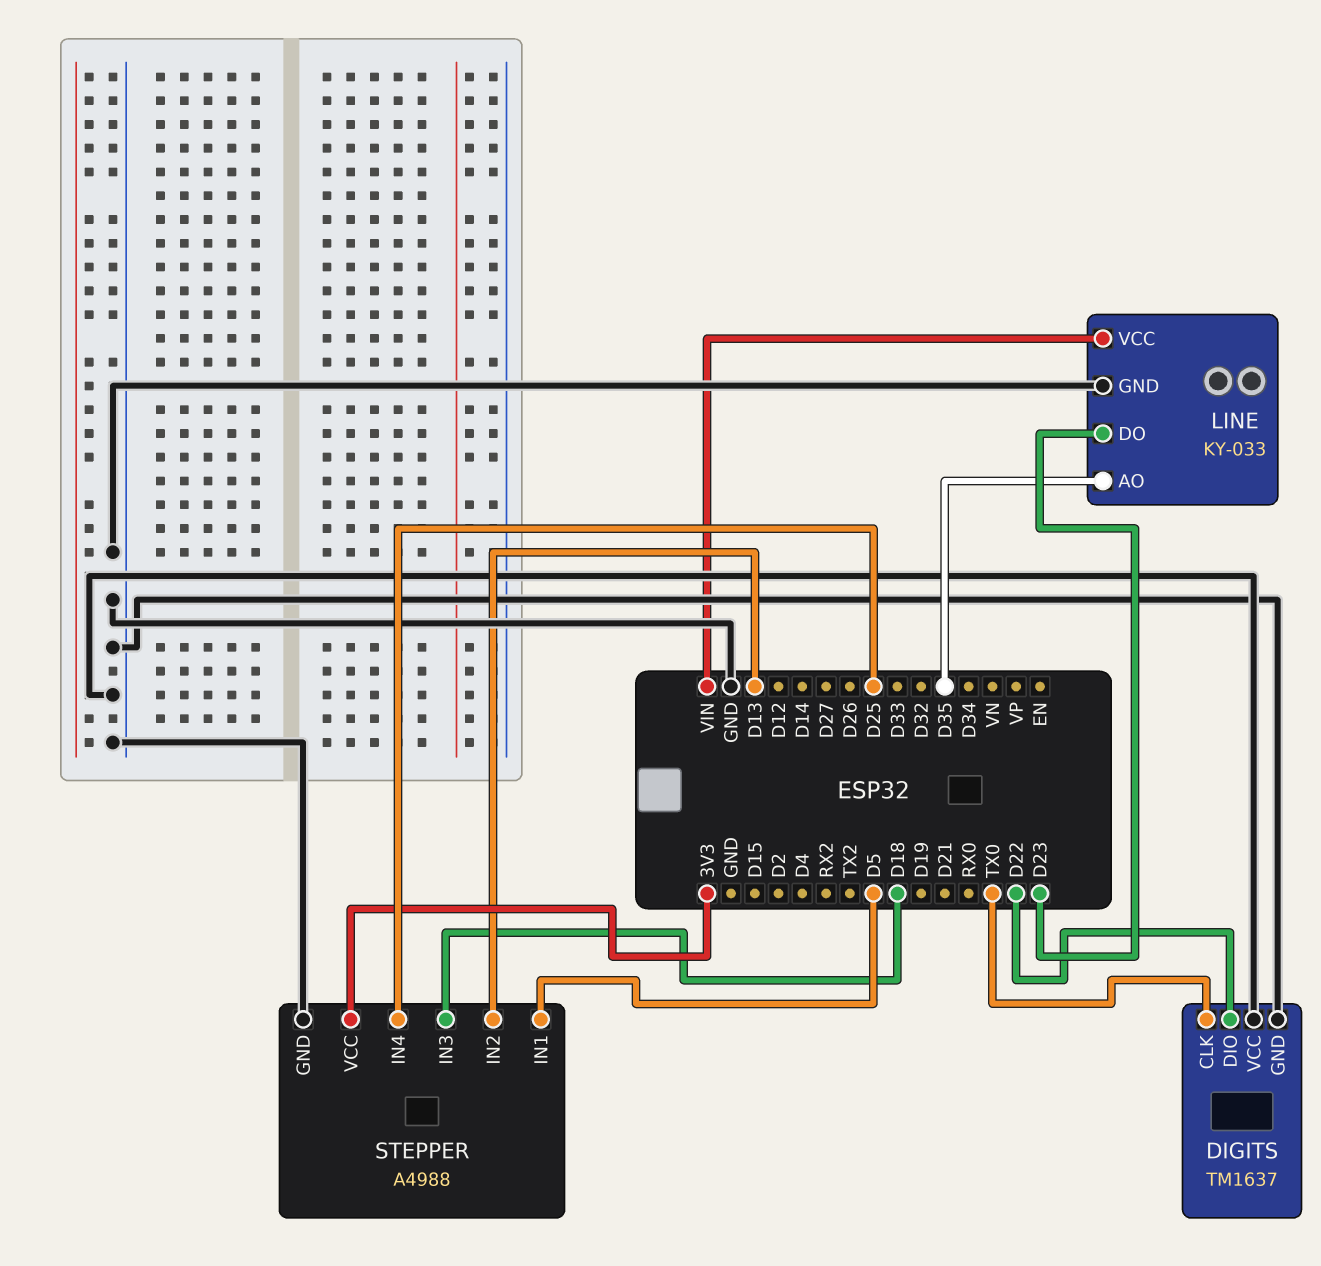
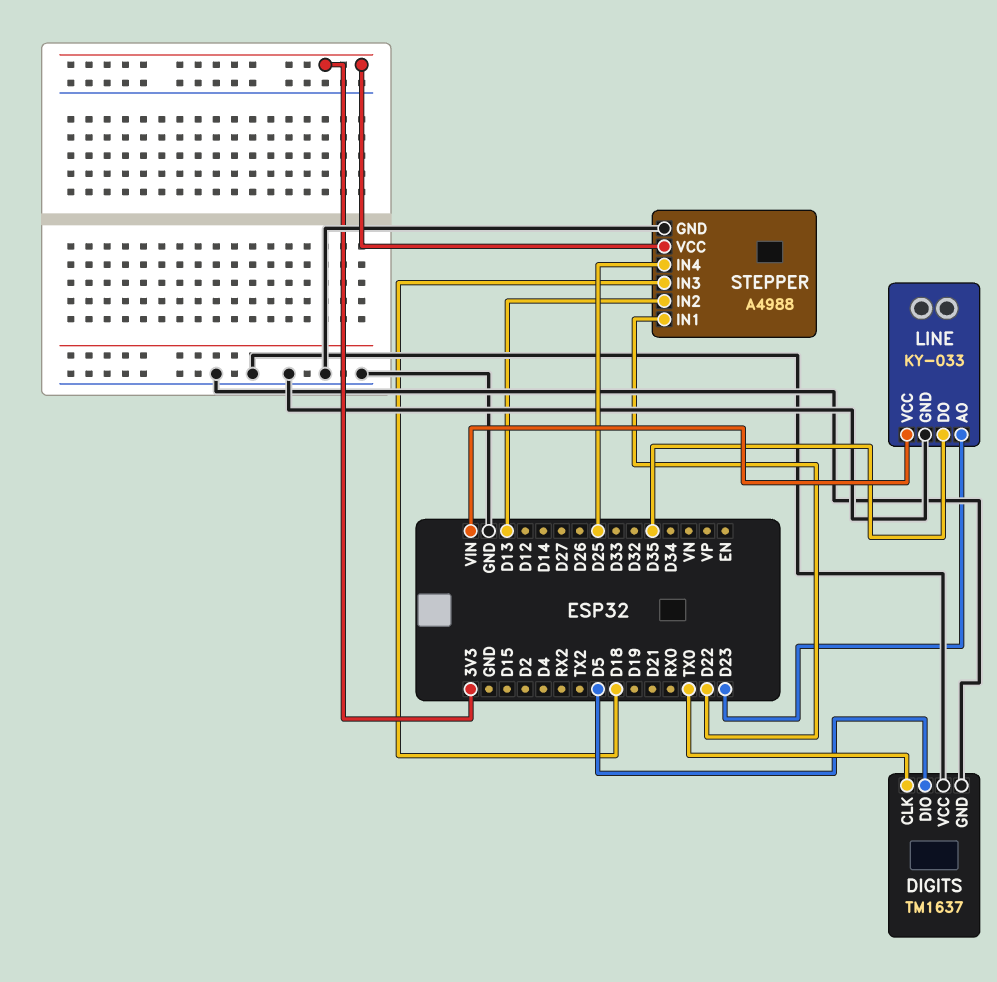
DIGITS pin DIO: D22 -> D5
LINE pin AO: D35 -> D23
LINE pin DO: D23 -> D35
STEPPER pin IN1: D5 -> D22

